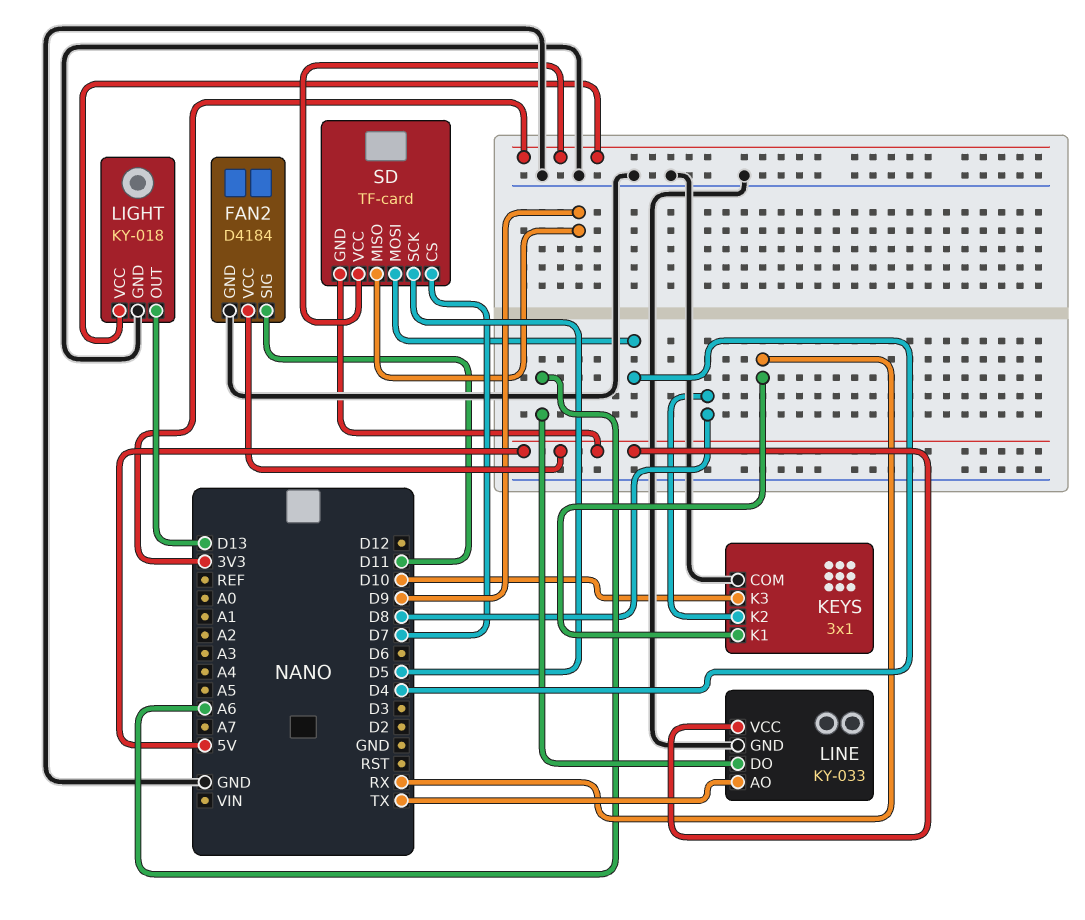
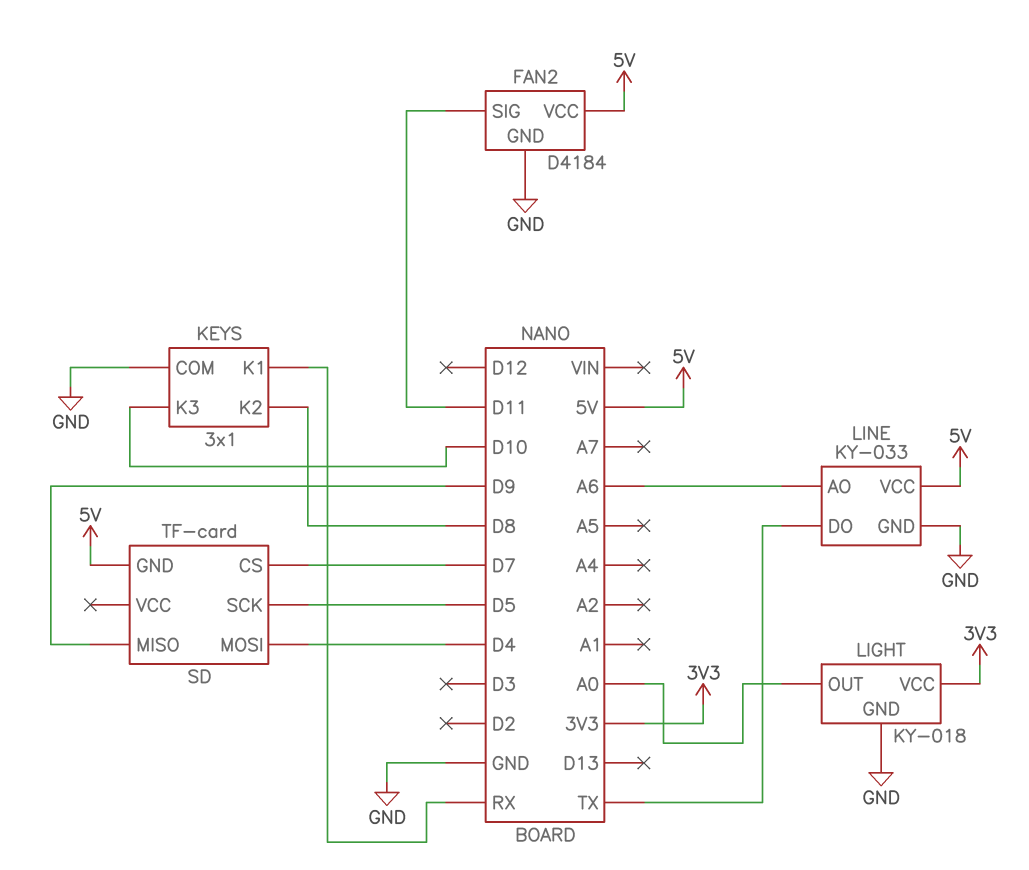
LIGHT pin OUT: D13 -> A0
LINE pin AO: TX -> A6
LINE pin DO: A6 -> TX
SD pin VCC: 3V3 -> none

